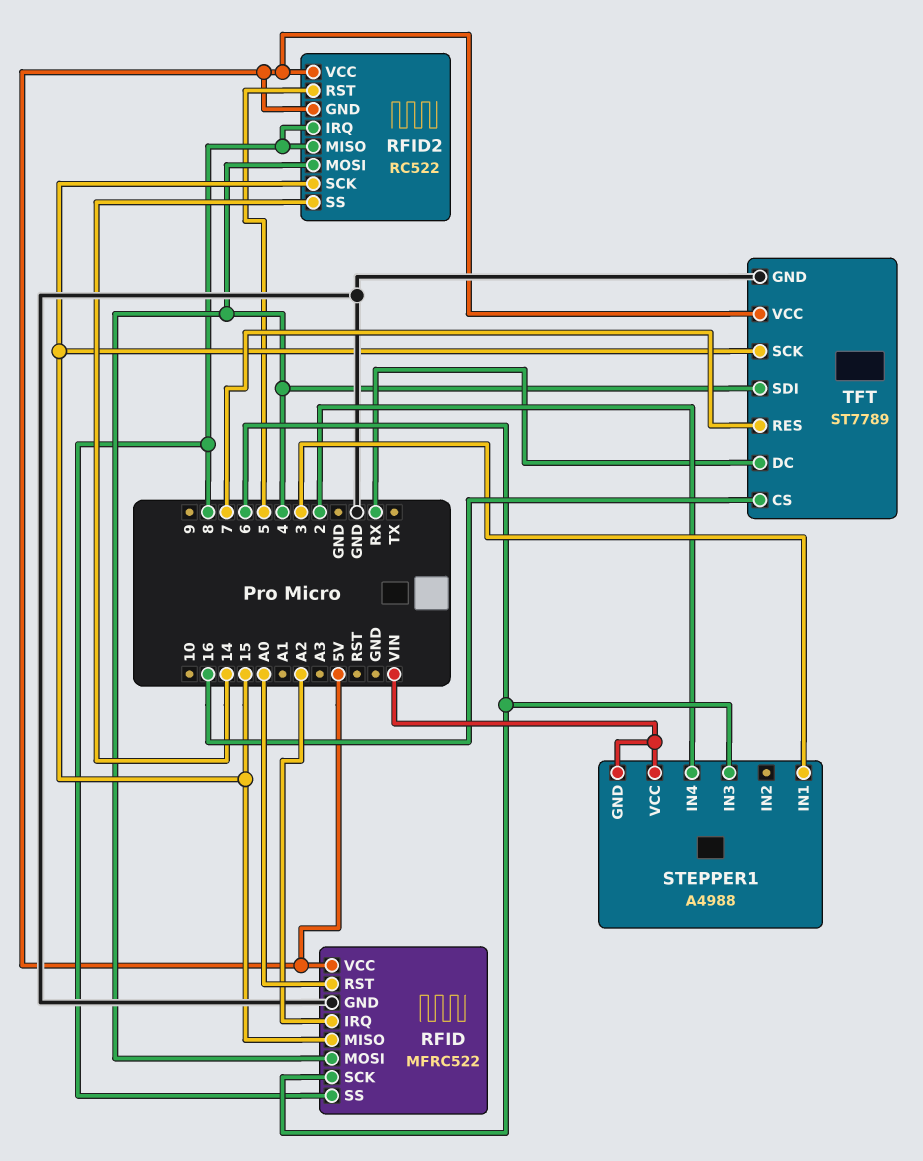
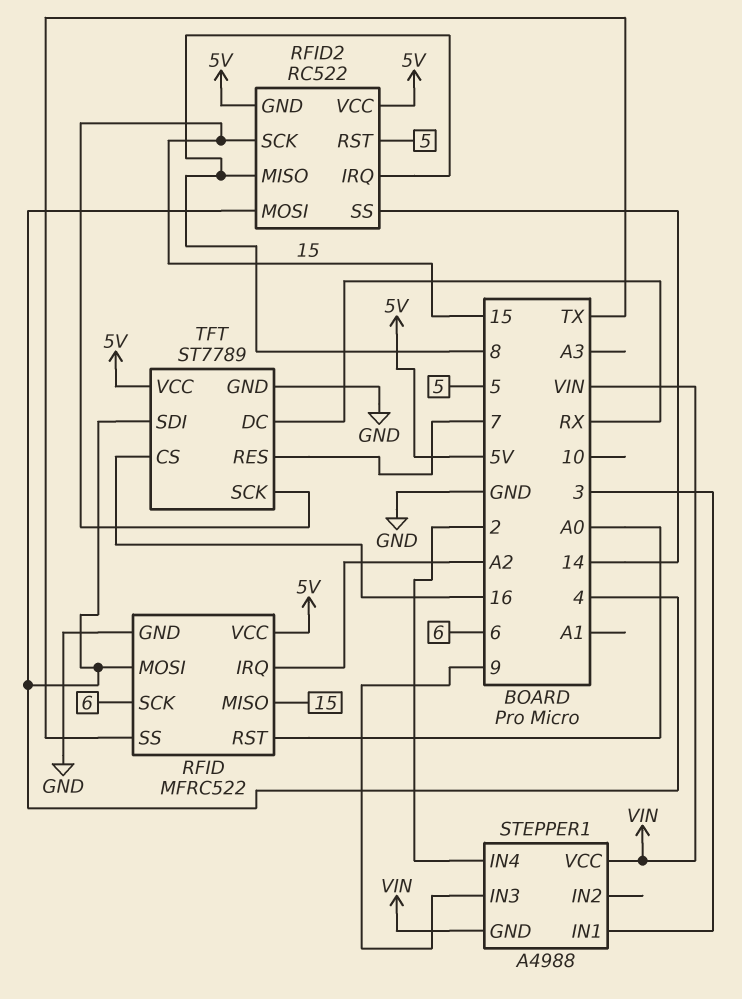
RFID pin SS: 8 -> TX
STEPPER1 pin IN3: 6 -> 9

